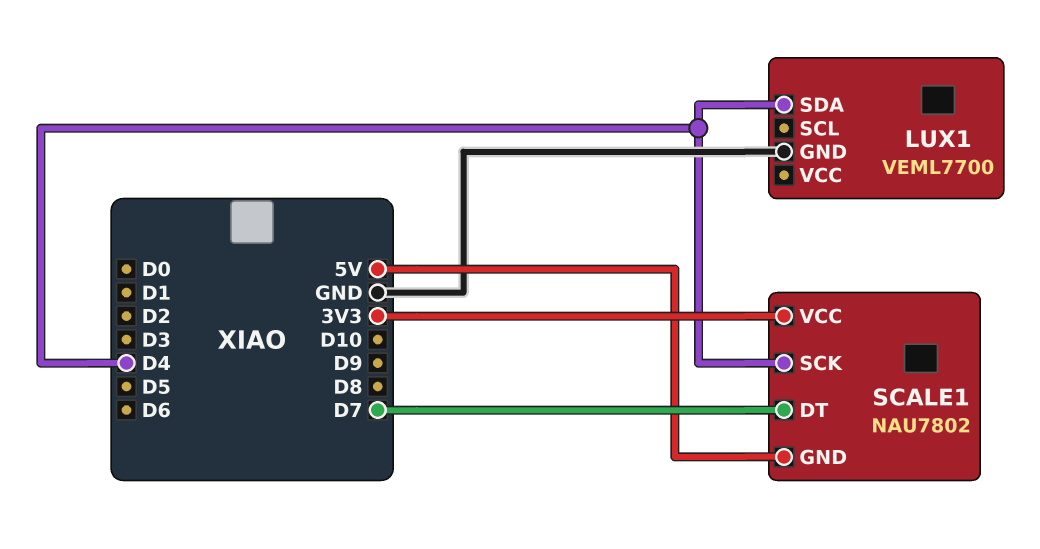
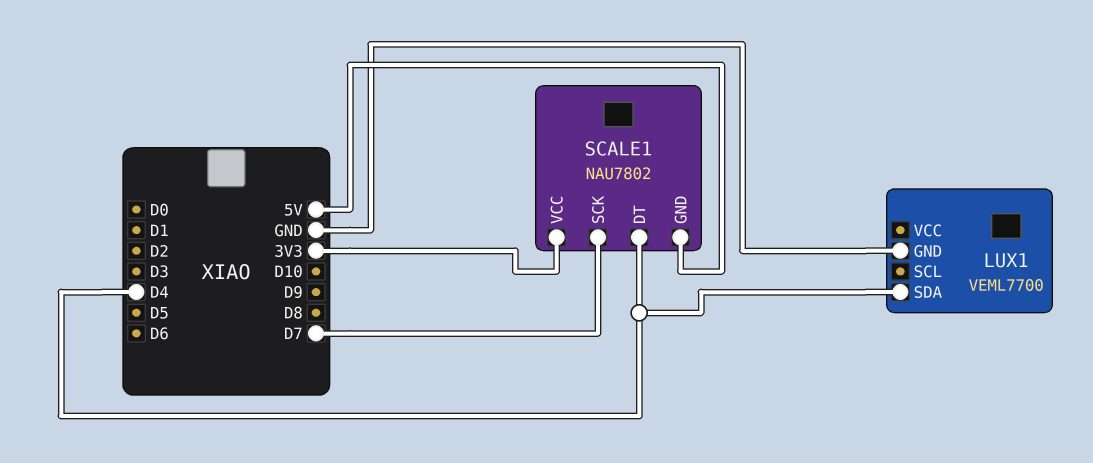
SCALE1 pin DT: D7 -> D4
SCALE1 pin SCK: D4 -> D7

